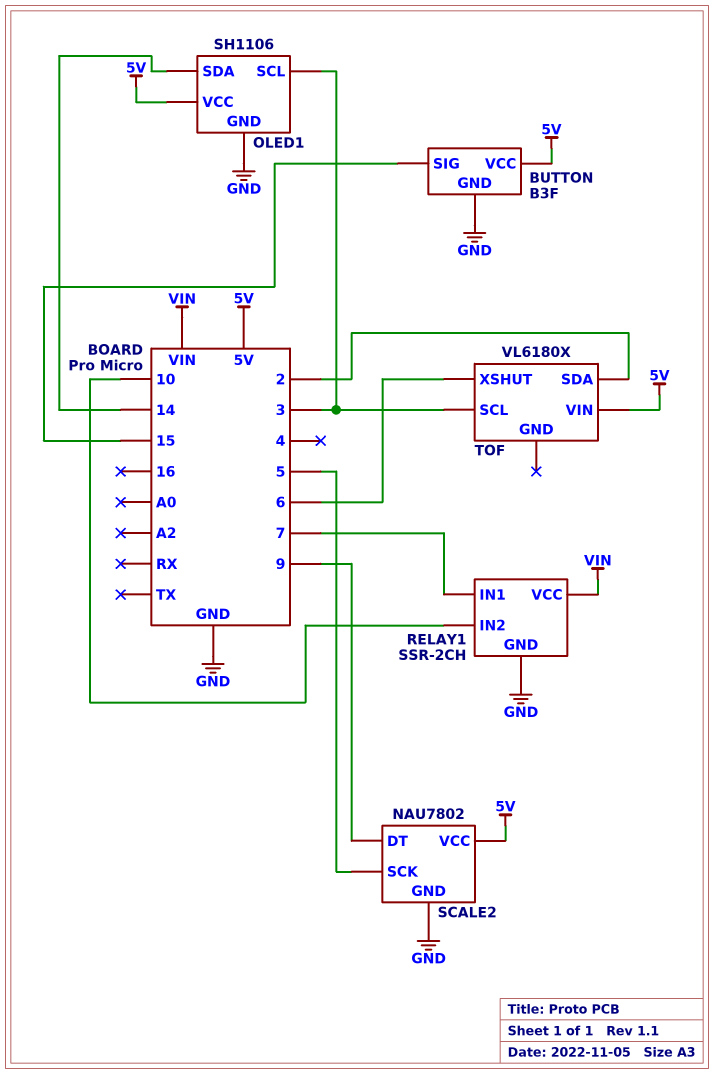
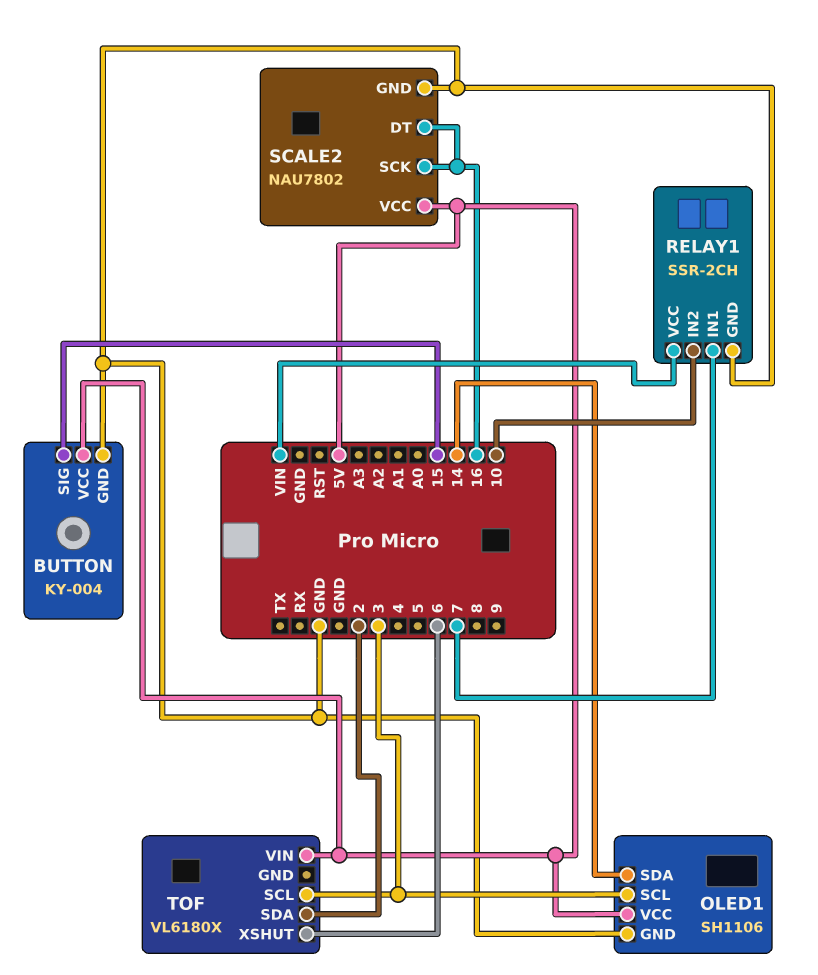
BUTTON: B3F -> KY-004
SCALE2 pin DT: 9 -> 16
SCALE2 pin SCK: 5 -> 16

